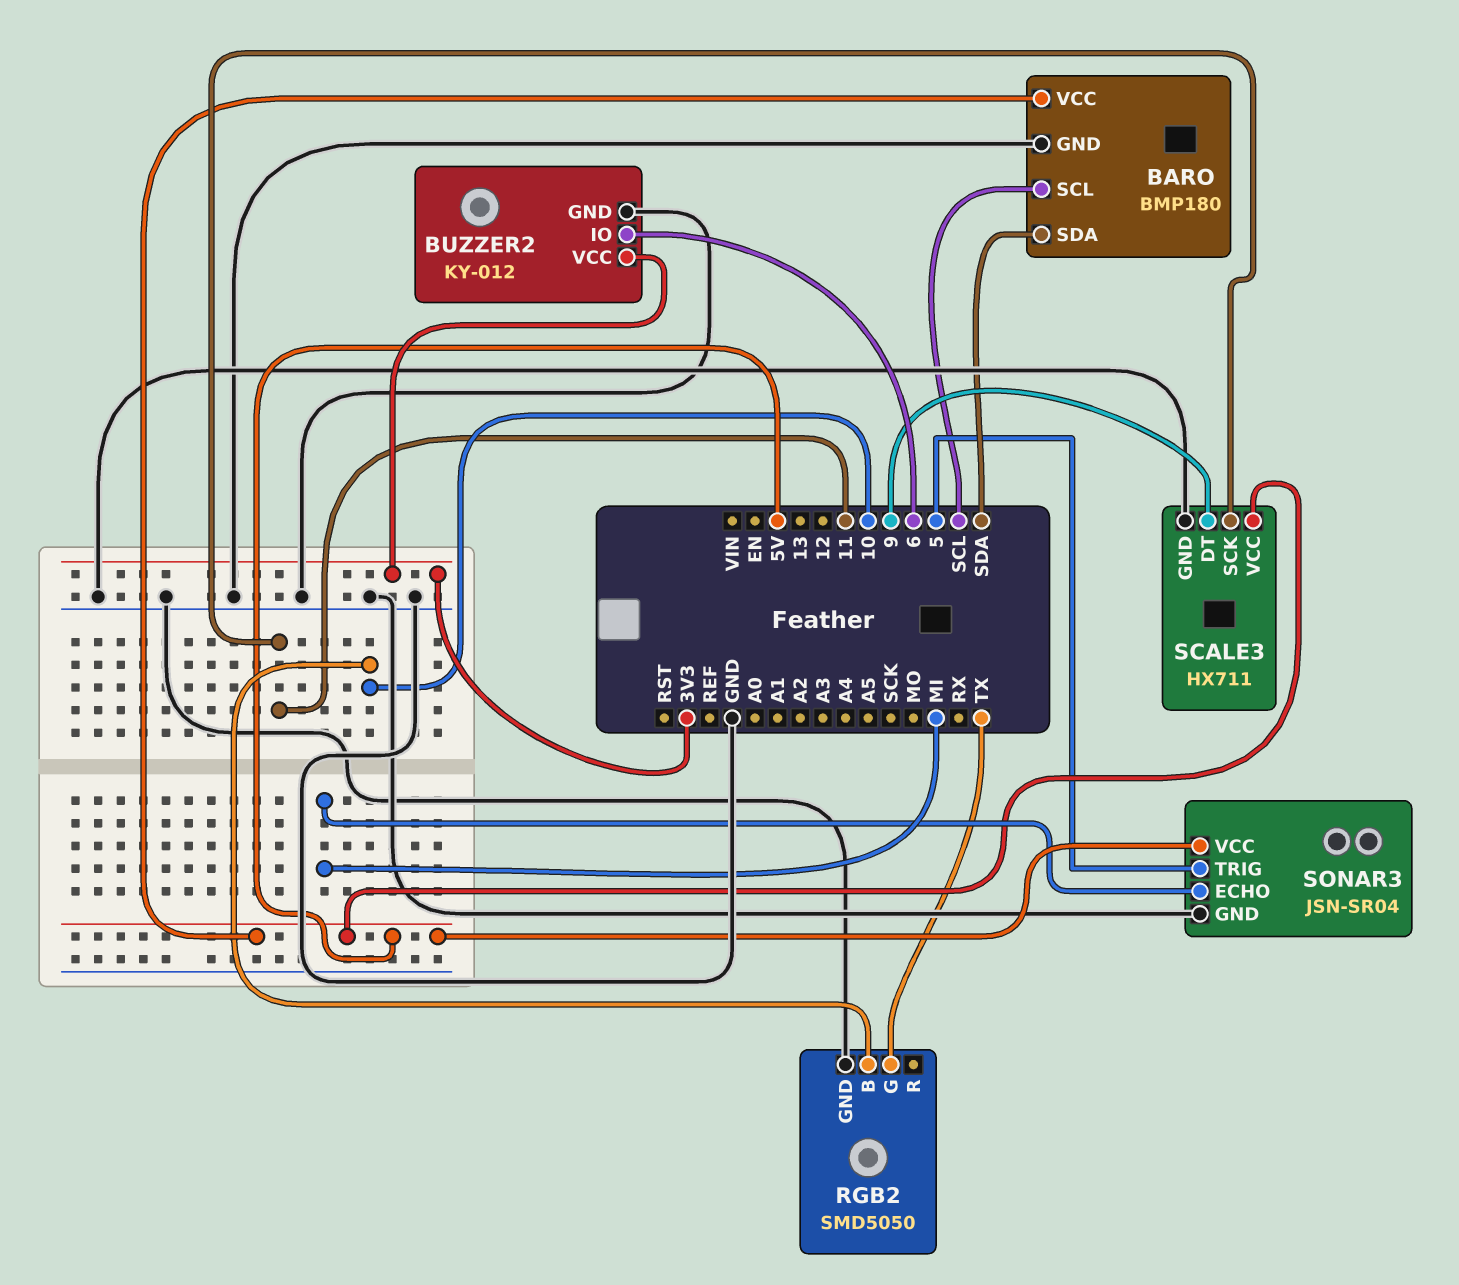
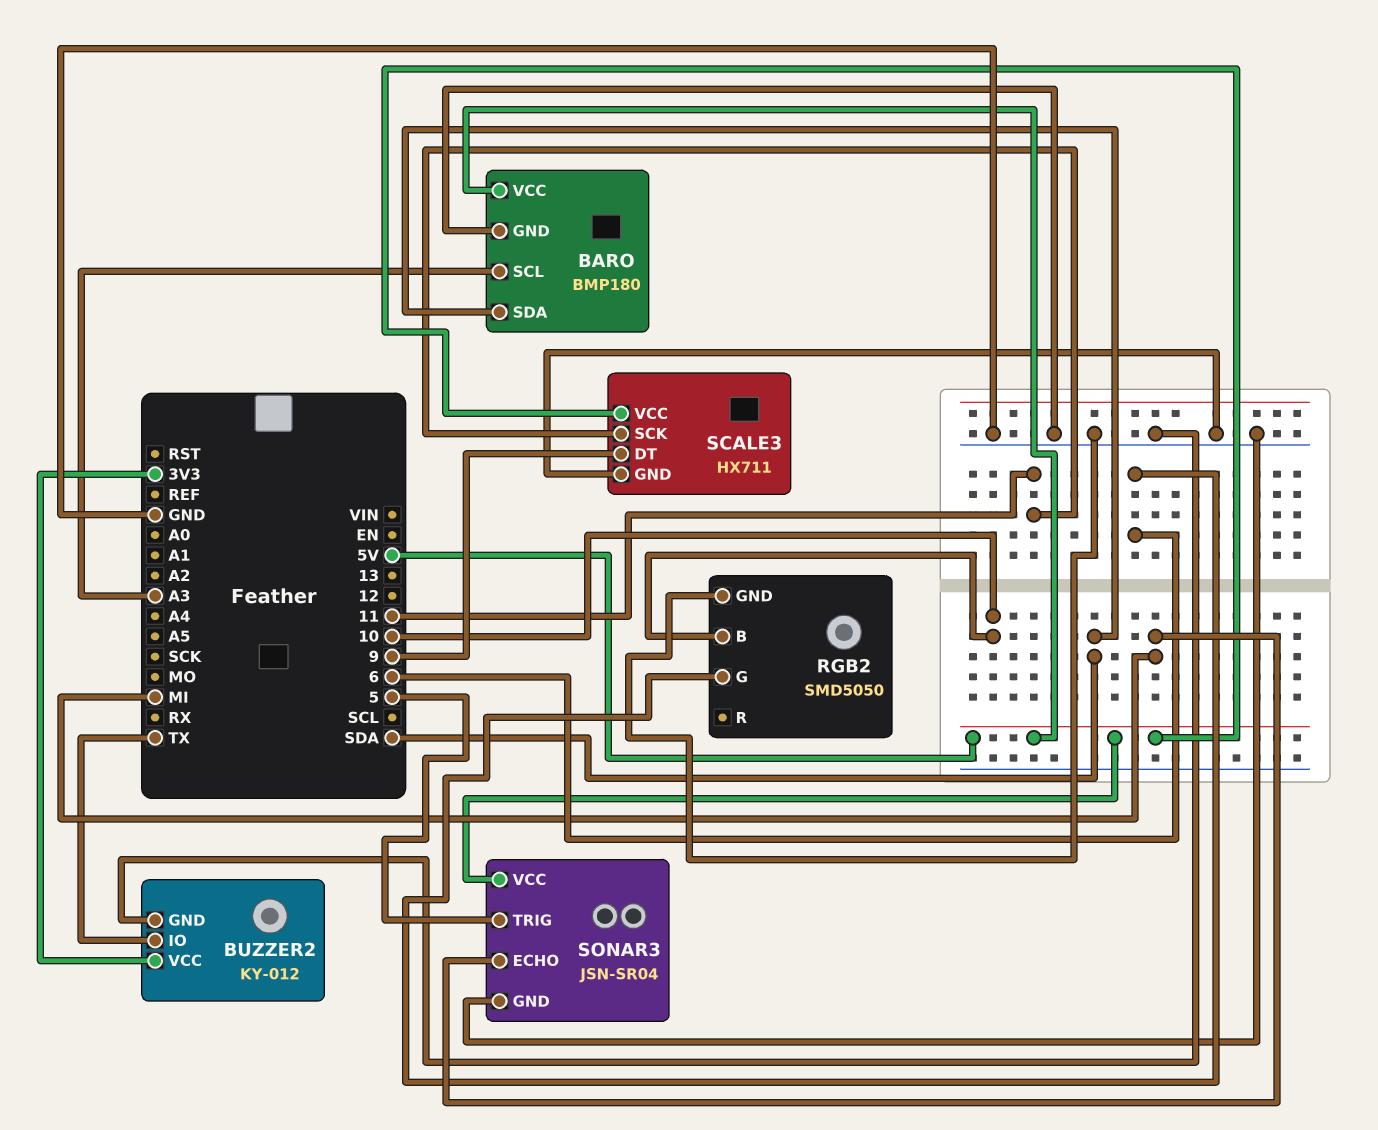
BARO pin SCL: SCL -> A3
BUZZER2 pin IO: 6 -> TX
RGB2 pin G: TX -> 6

